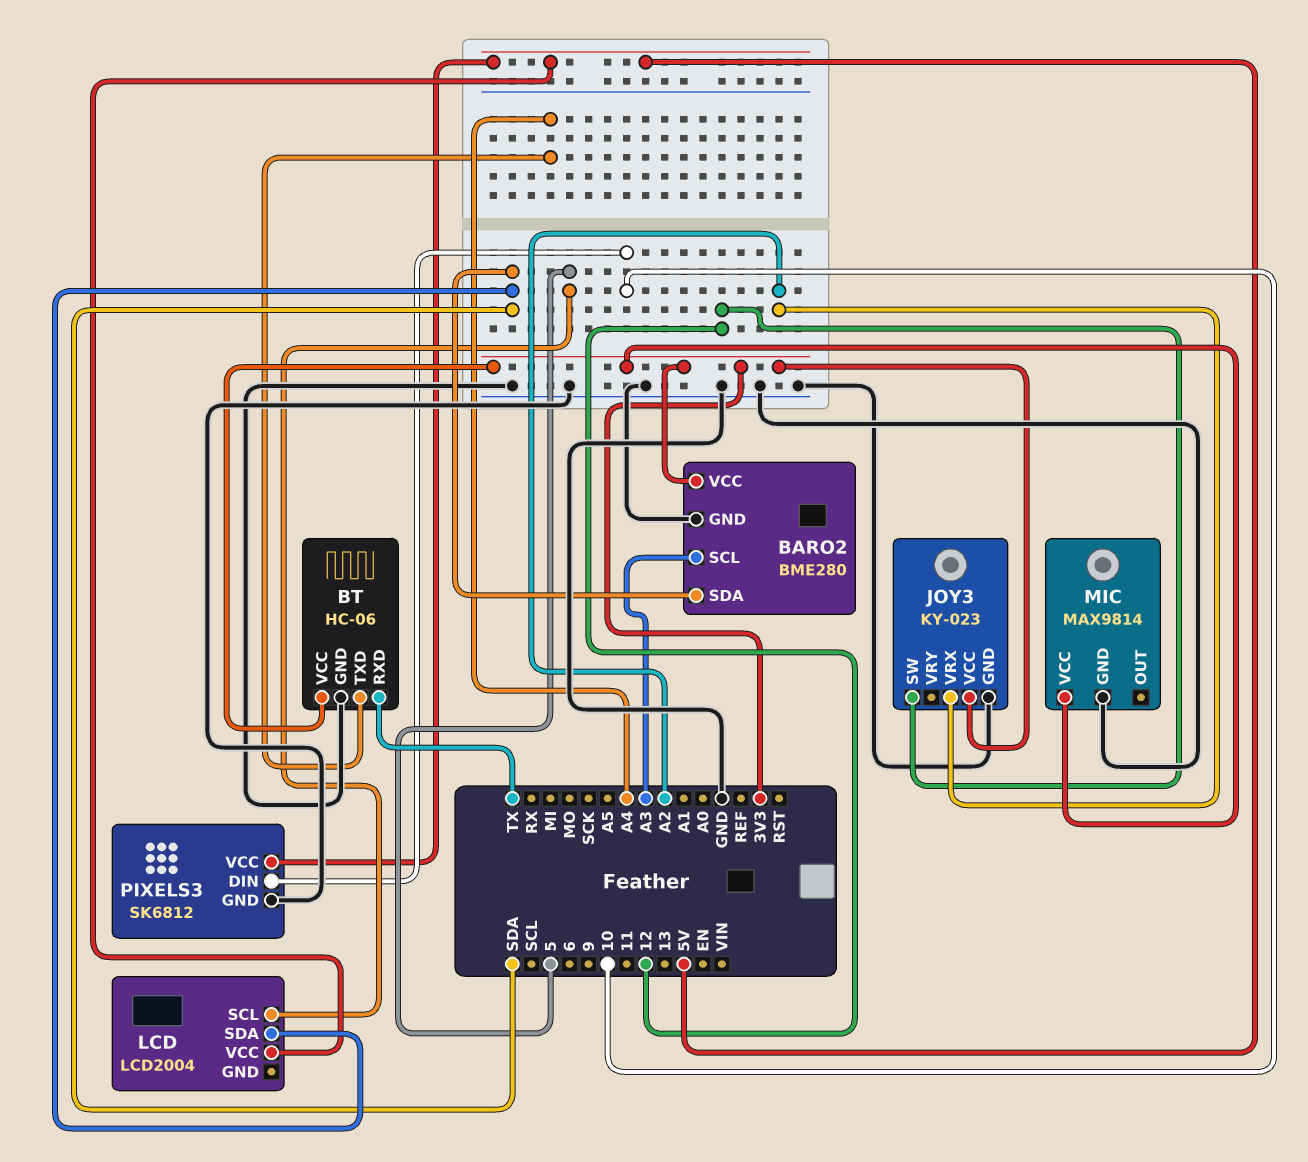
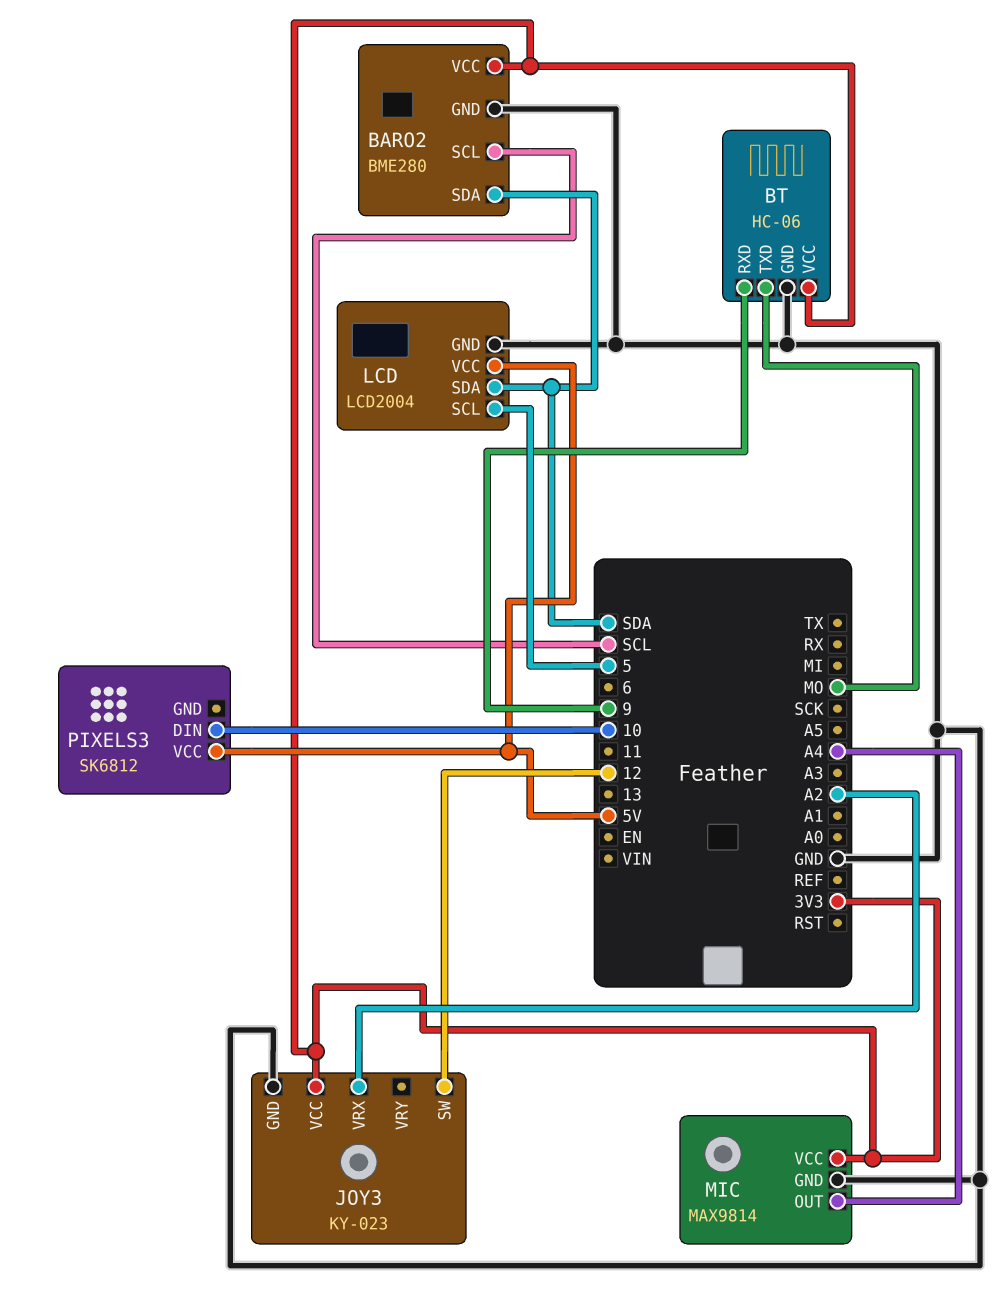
BARO2 pin SCL: A3 -> SCL
BT pin RXD: TX -> 9
BT pin TXD: A4 -> MO
LCD pin GND: none -> GND
MIC pin OUT: none -> A4
PIXELS3 pin GND: GND -> none

